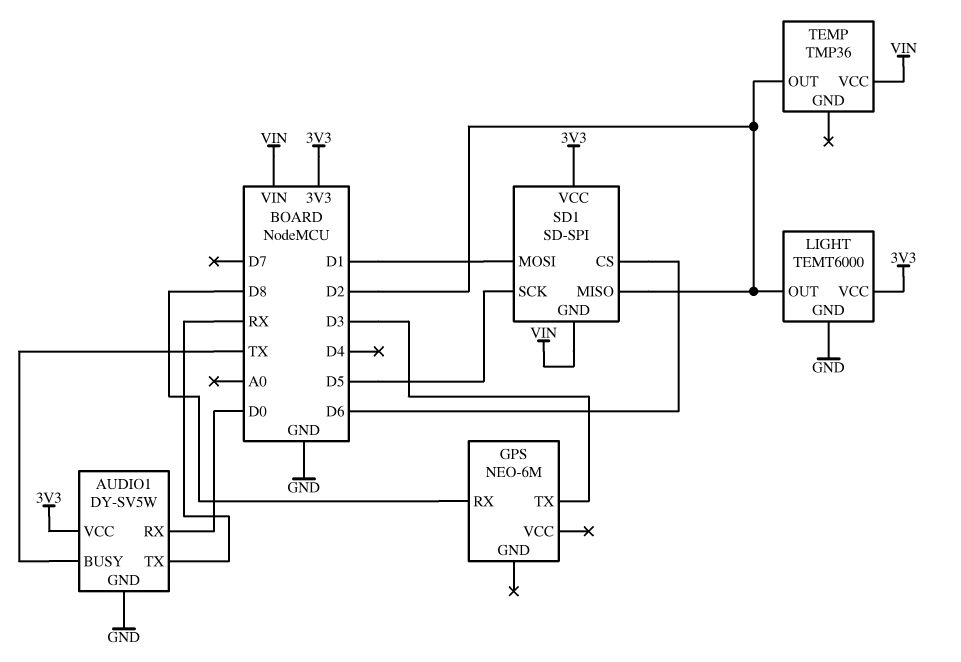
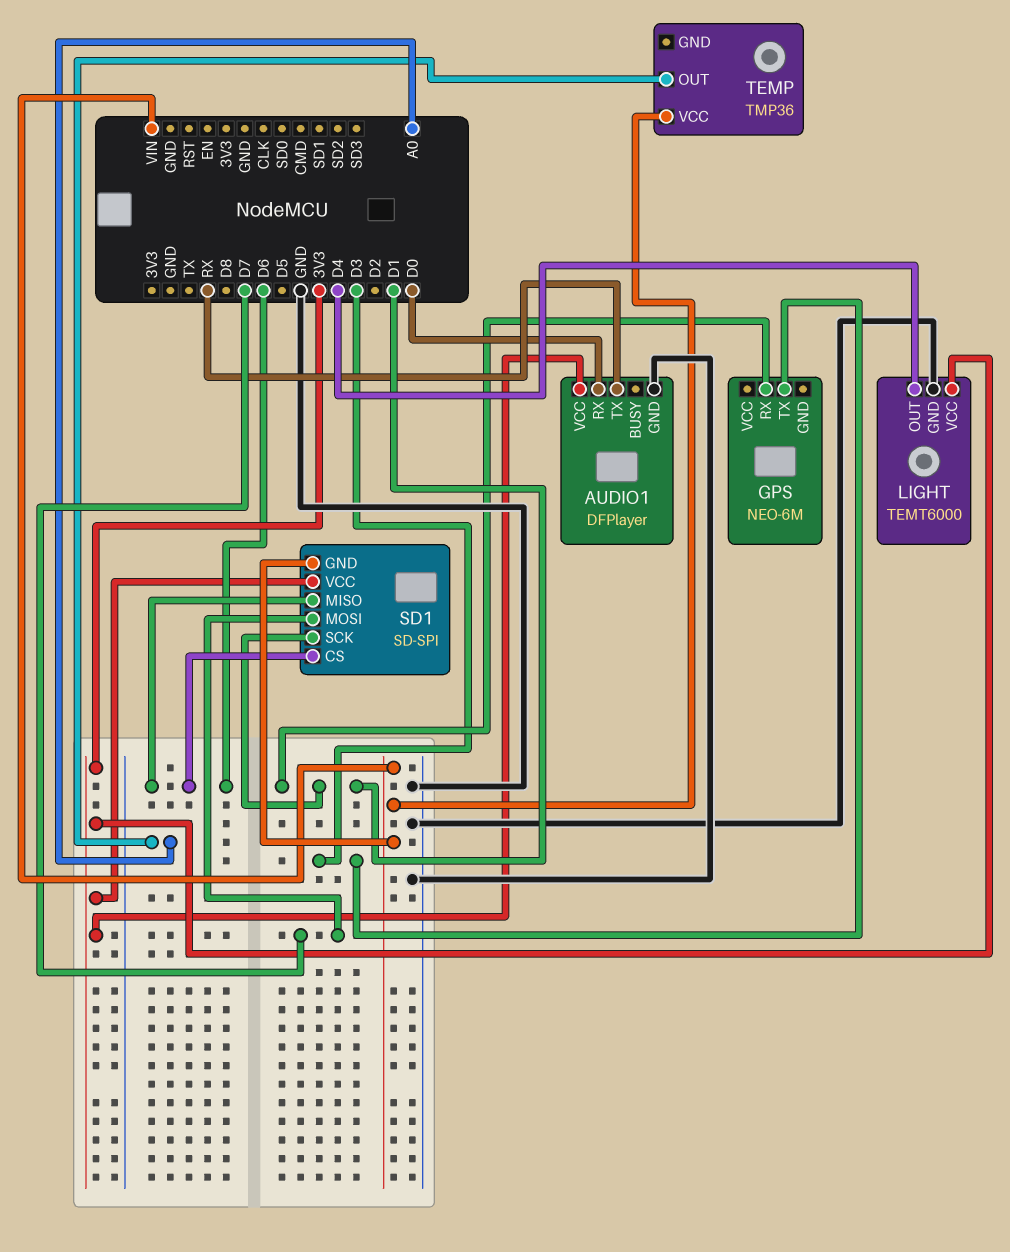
AUDIO1: DY-SV5W -> DFPlayer
AUDIO1 pin BUSY: TX -> none
GPS pin RX: D8 -> D1
LIGHT pin OUT: D2 -> D4
SD1 pin MISO: D2 -> D6
SD1 pin MOSI: D1 -> D7
SD1 pin SCK: D5 -> D1
TEMP pin OUT: D2 -> A0

